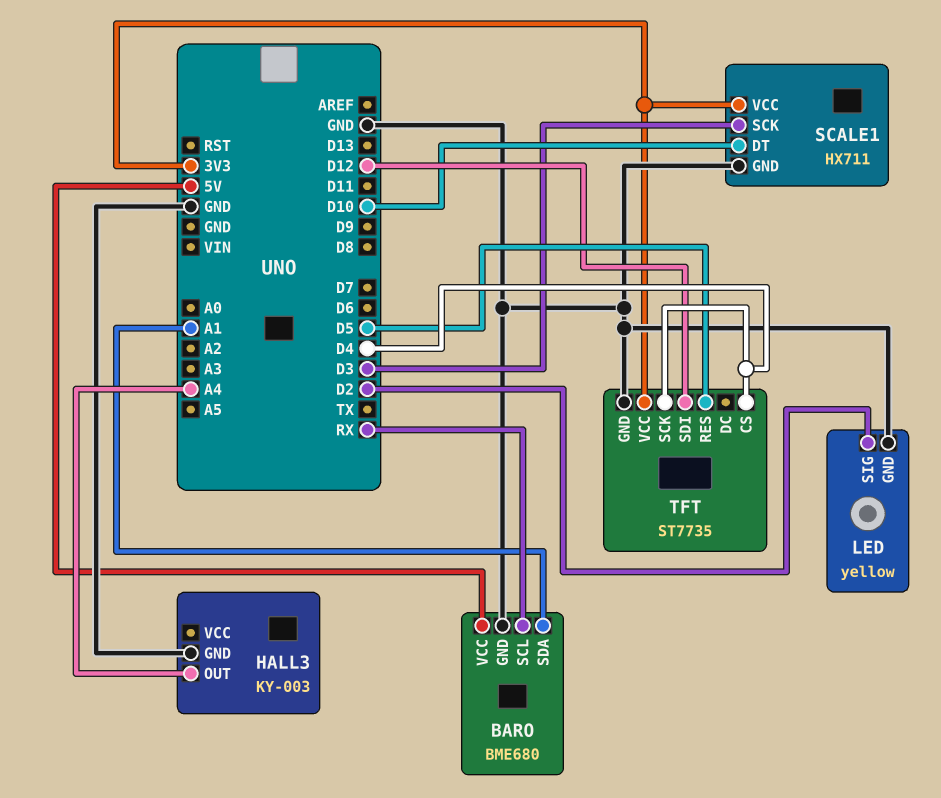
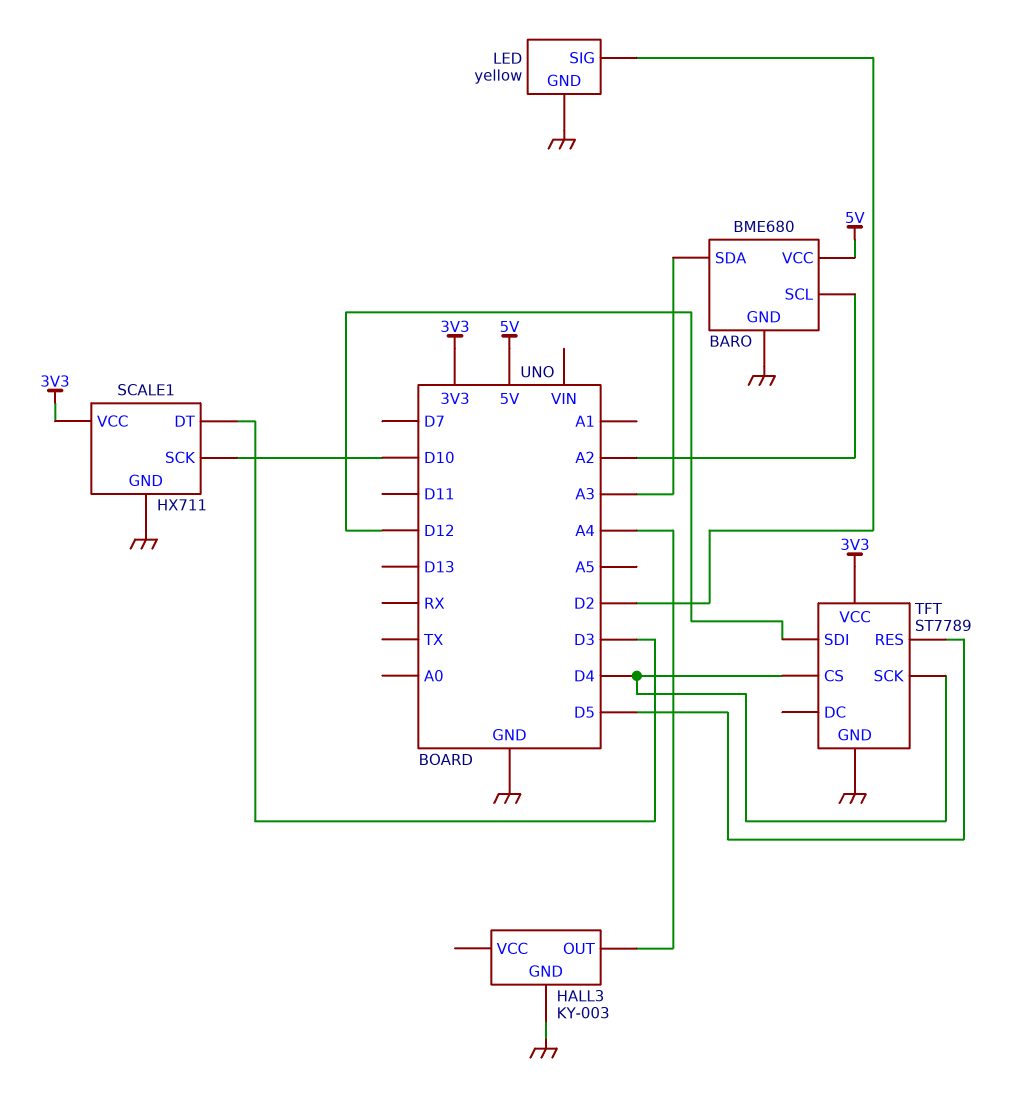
BARO pin SCL: RX -> A2
BARO pin SDA: A1 -> A3
SCALE1 pin DT: D10 -> D3
SCALE1 pin SCK: D3 -> D10
TFT: ST7735 -> ST7789

